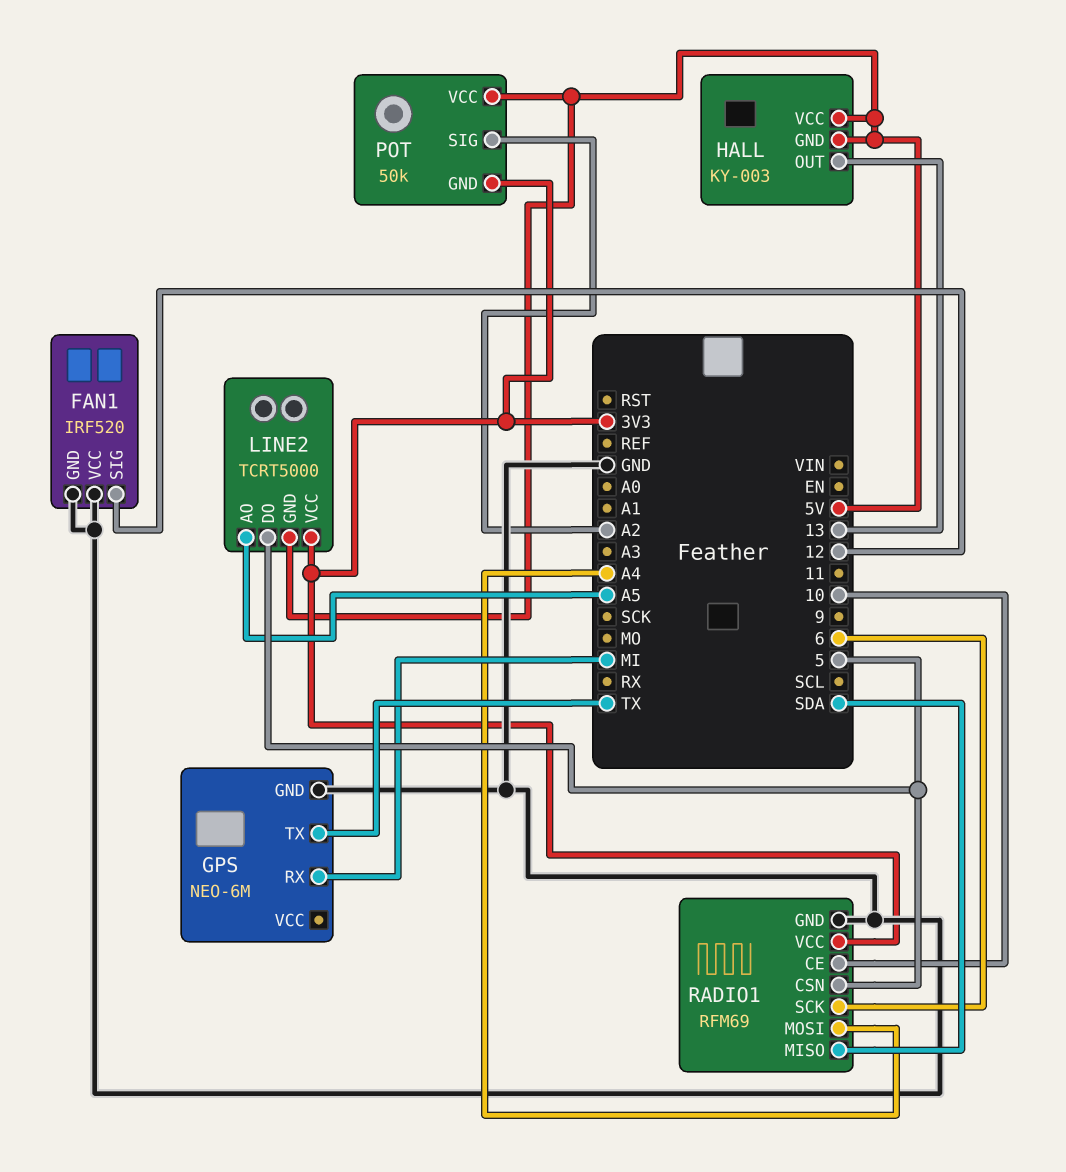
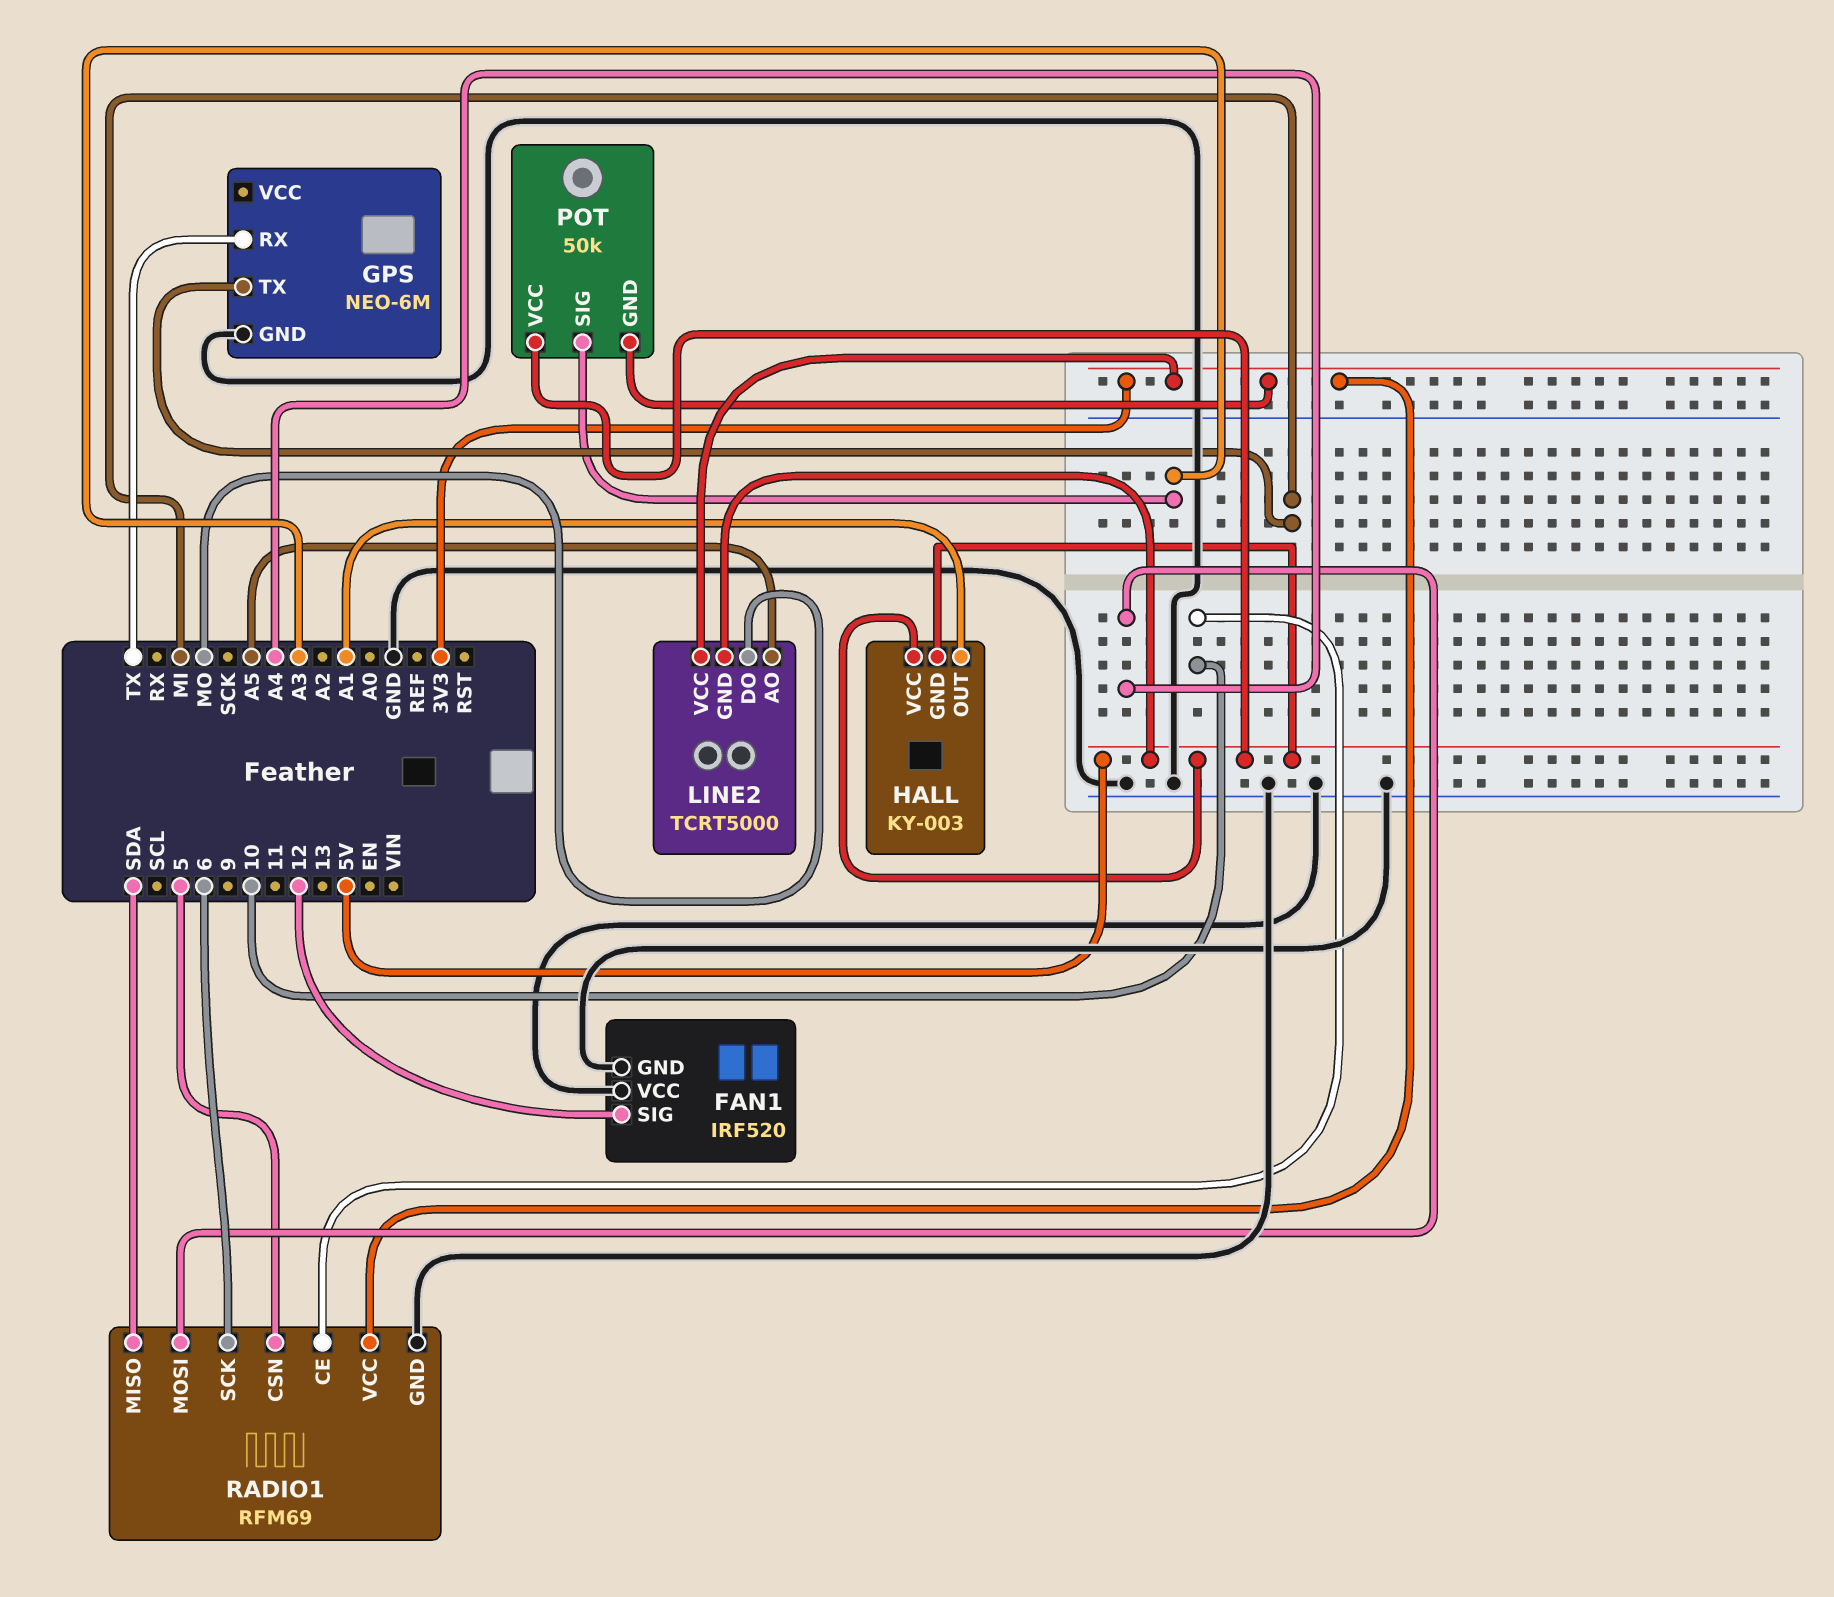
GPS pin RX: MI -> TX
GPS pin TX: TX -> MI
HALL pin OUT: 13 -> A1
LINE2 pin DO: 5 -> MO
POT pin SIG: A2 -> A3

